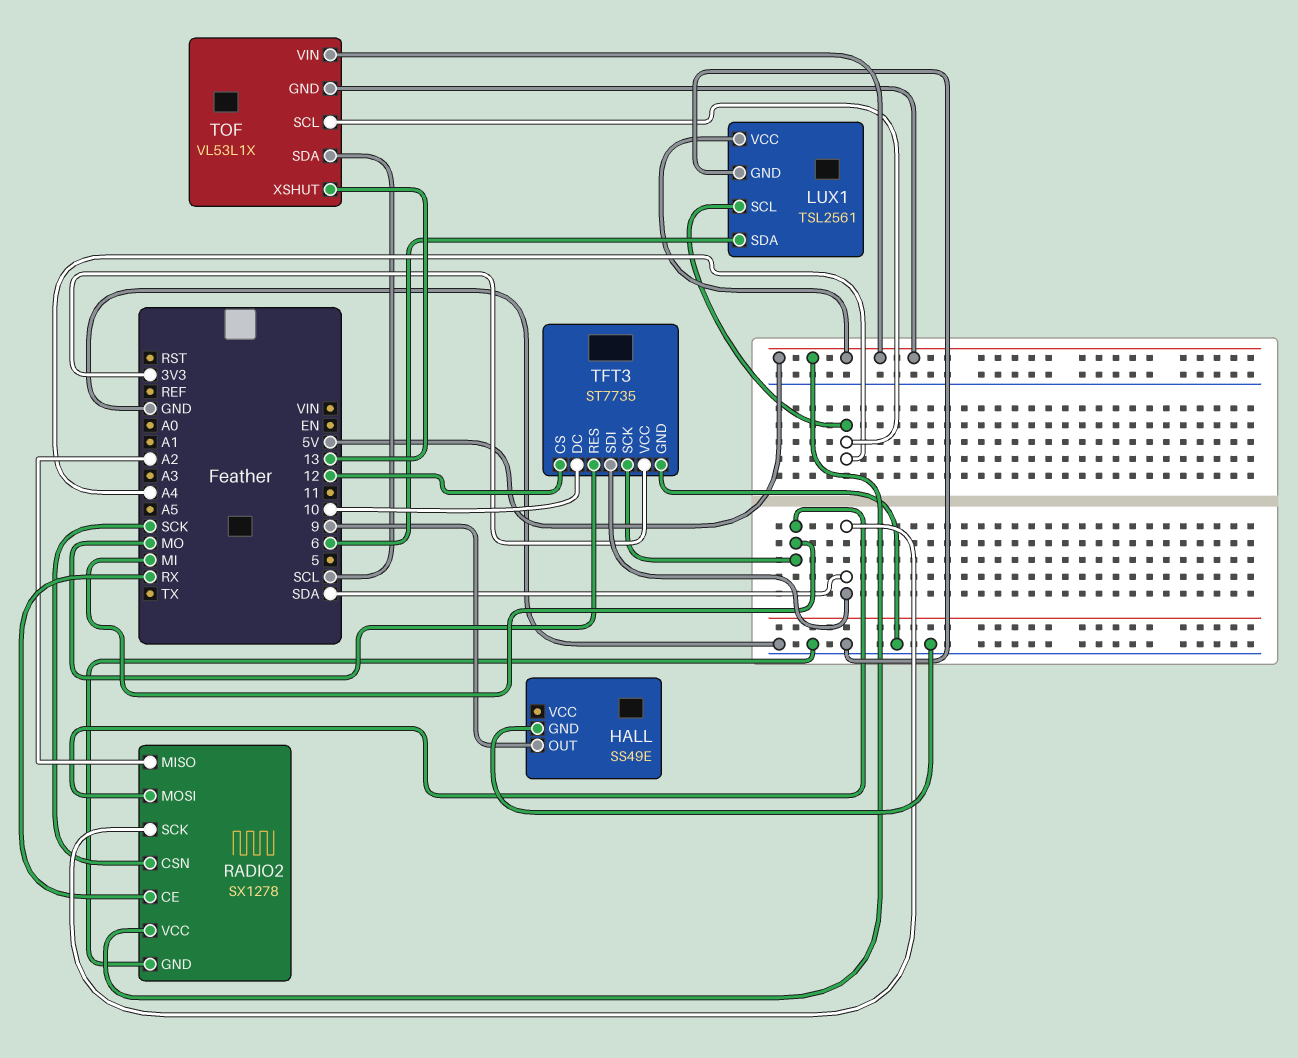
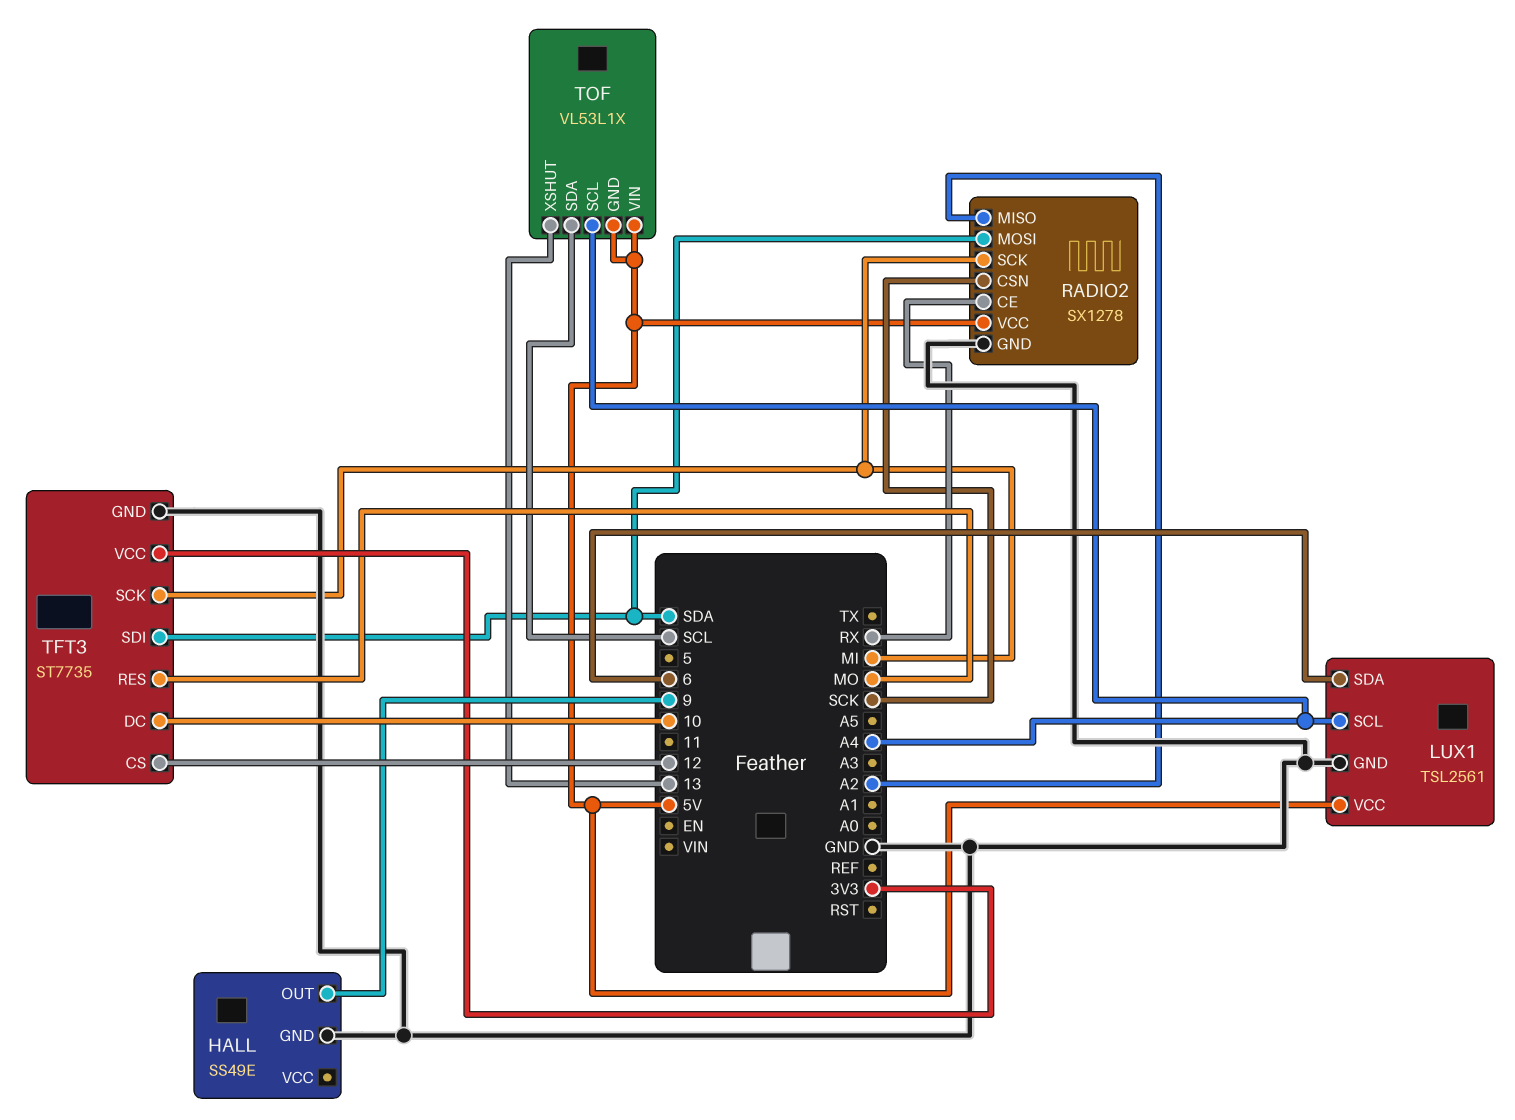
RADIO2 pin MOSI: MI -> SDA
RADIO2 pin SCK: SDA -> MI

